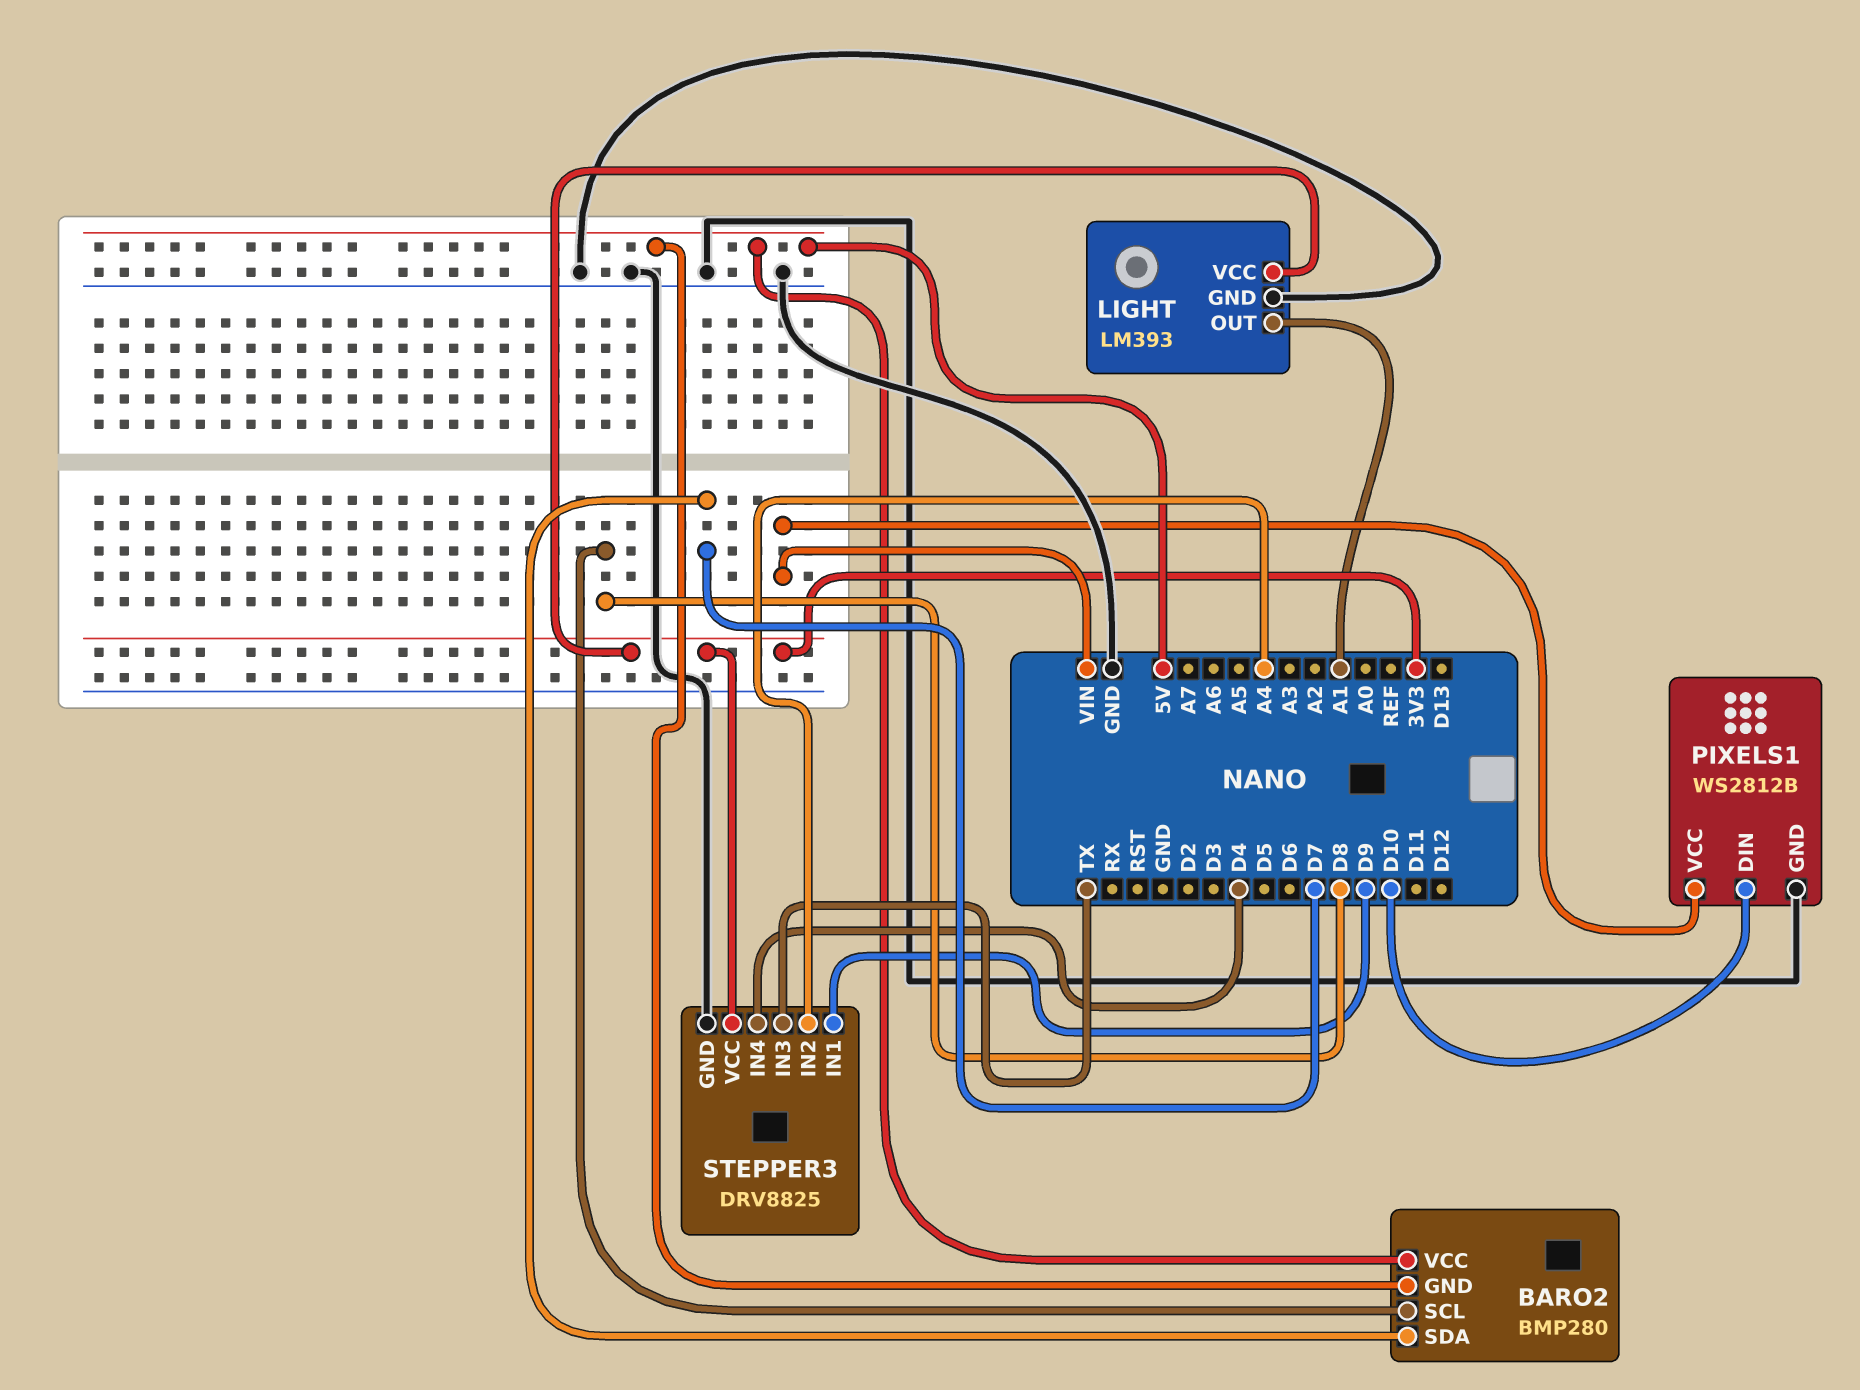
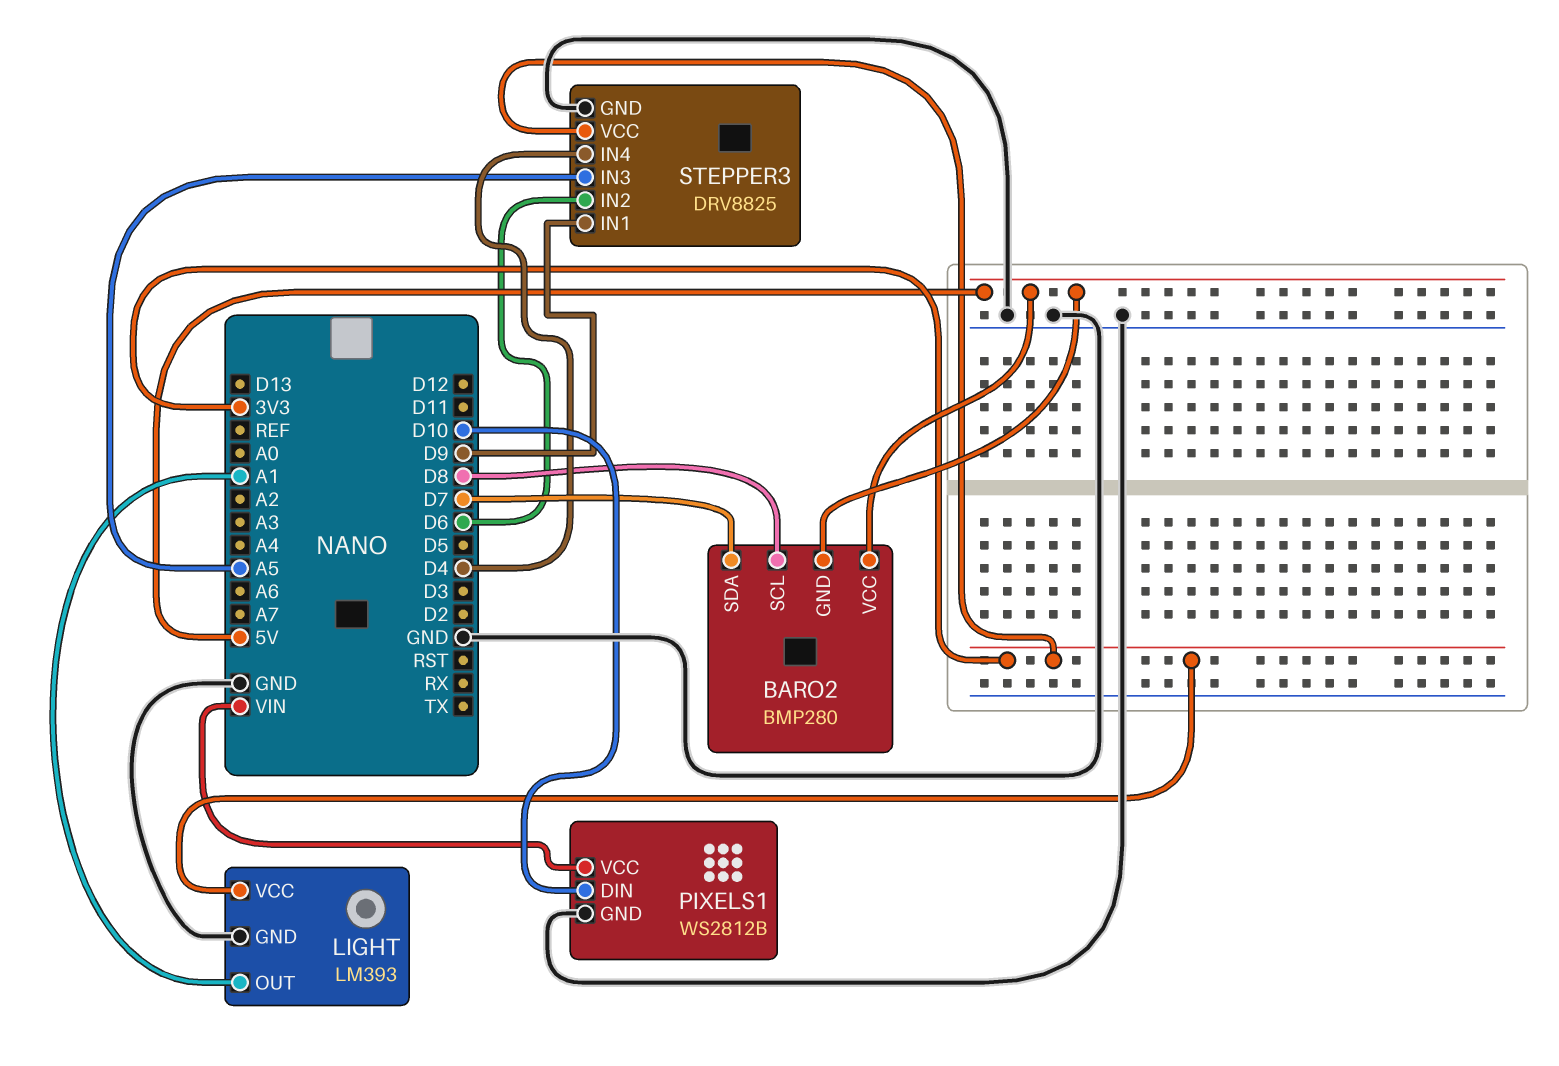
STEPPER3 pin IN2: A4 -> D6
STEPPER3 pin IN3: TX -> A5

